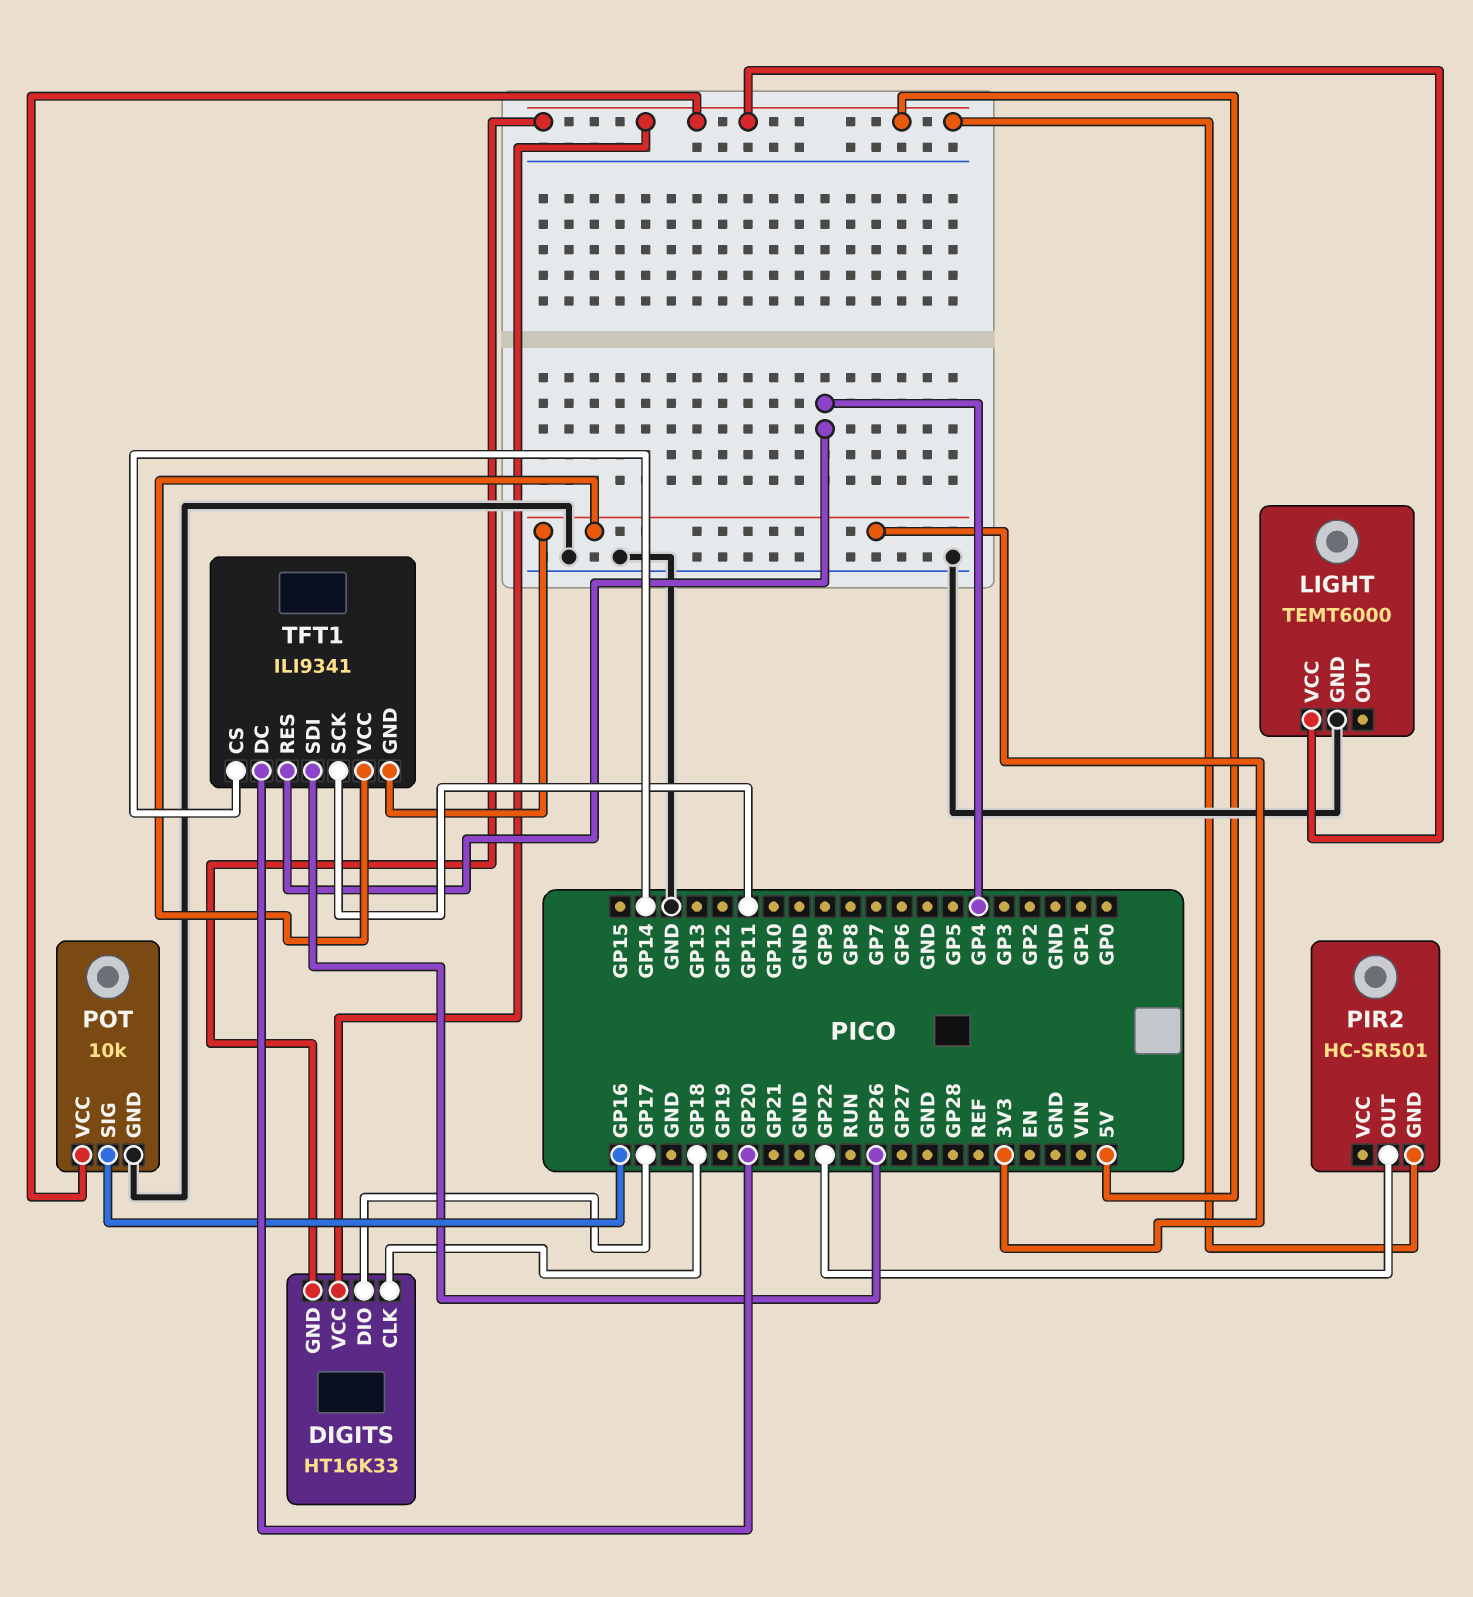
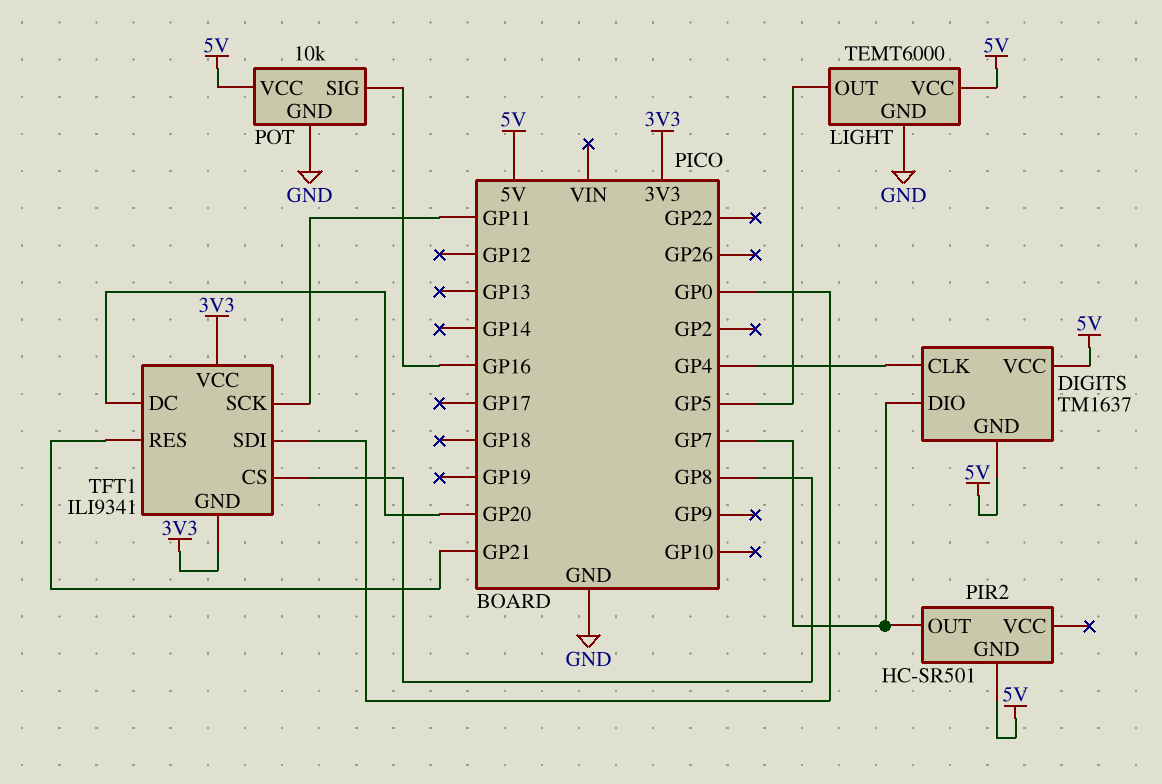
DIGITS: HT16K33 -> TM1637
DIGITS pin CLK: GP18 -> GP4
DIGITS pin DIO: GP17 -> GP7
LIGHT pin OUT: none -> GP5
PIR2 pin OUT: GP22 -> GP7
TFT1 pin CS: GP14 -> GP8
TFT1 pin RES: GP4 -> GP21
TFT1 pin SDI: GP26 -> GP0

